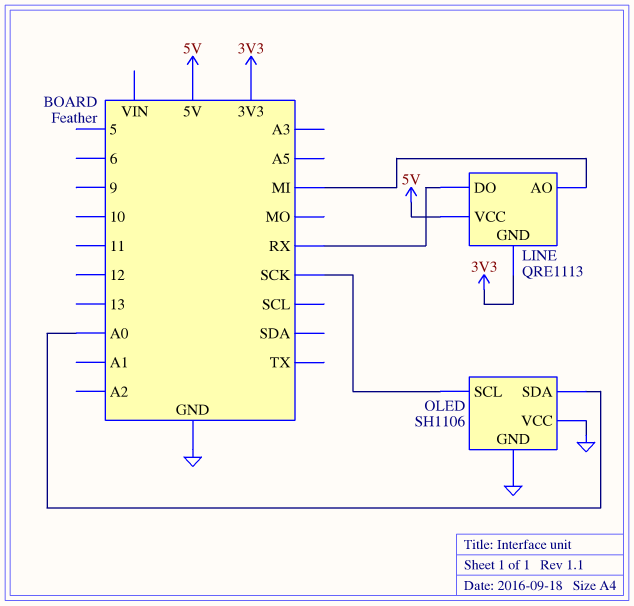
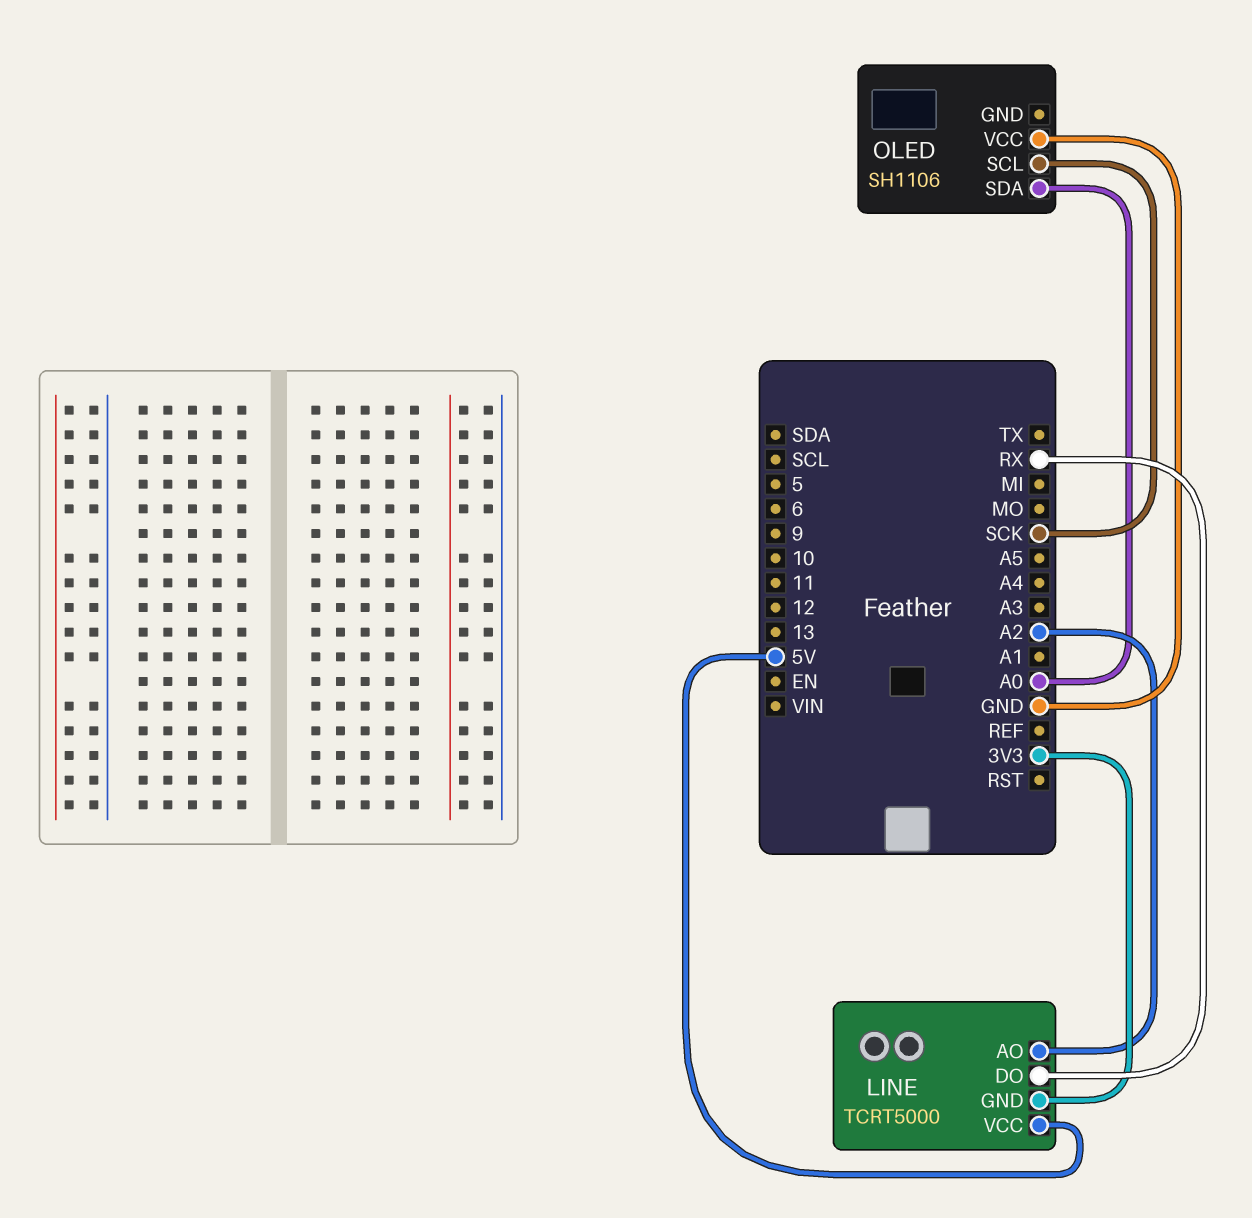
LINE: QRE1113 -> TCRT5000
LINE pin AO: MI -> A2
OLED pin GND: GND -> none

